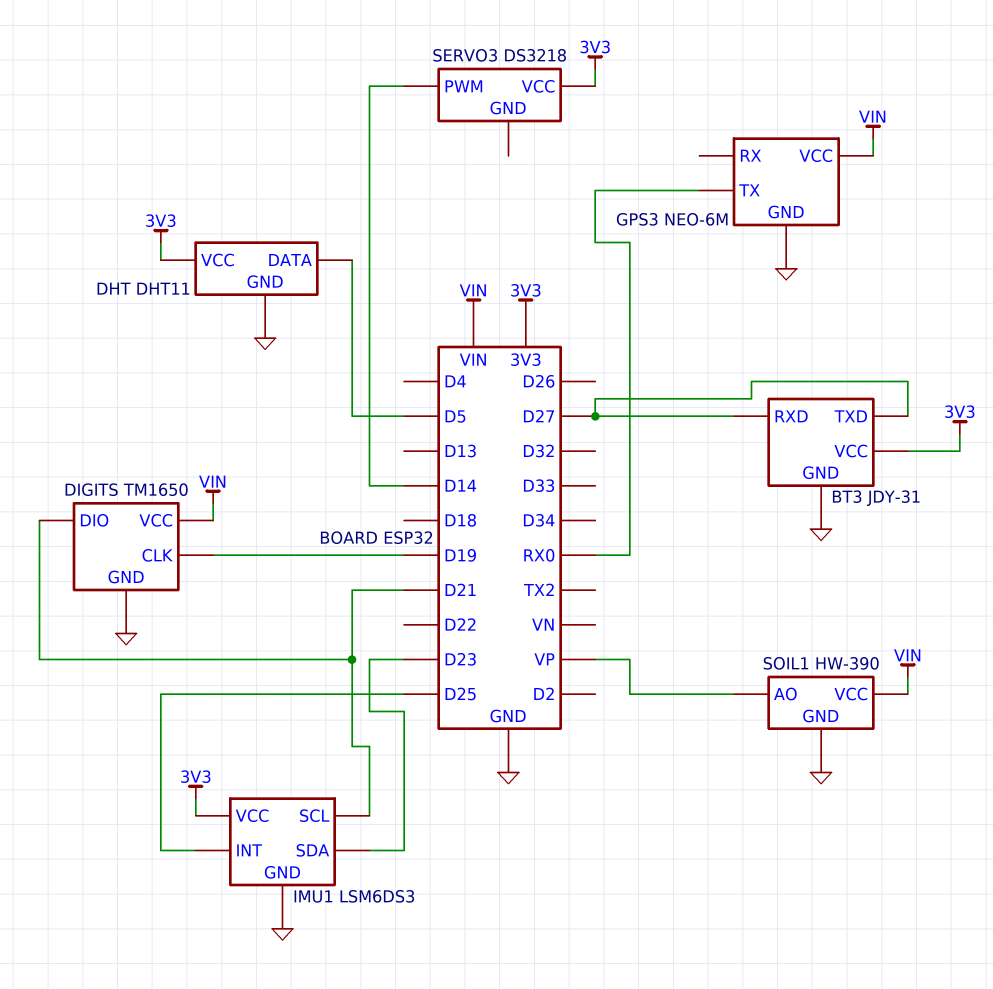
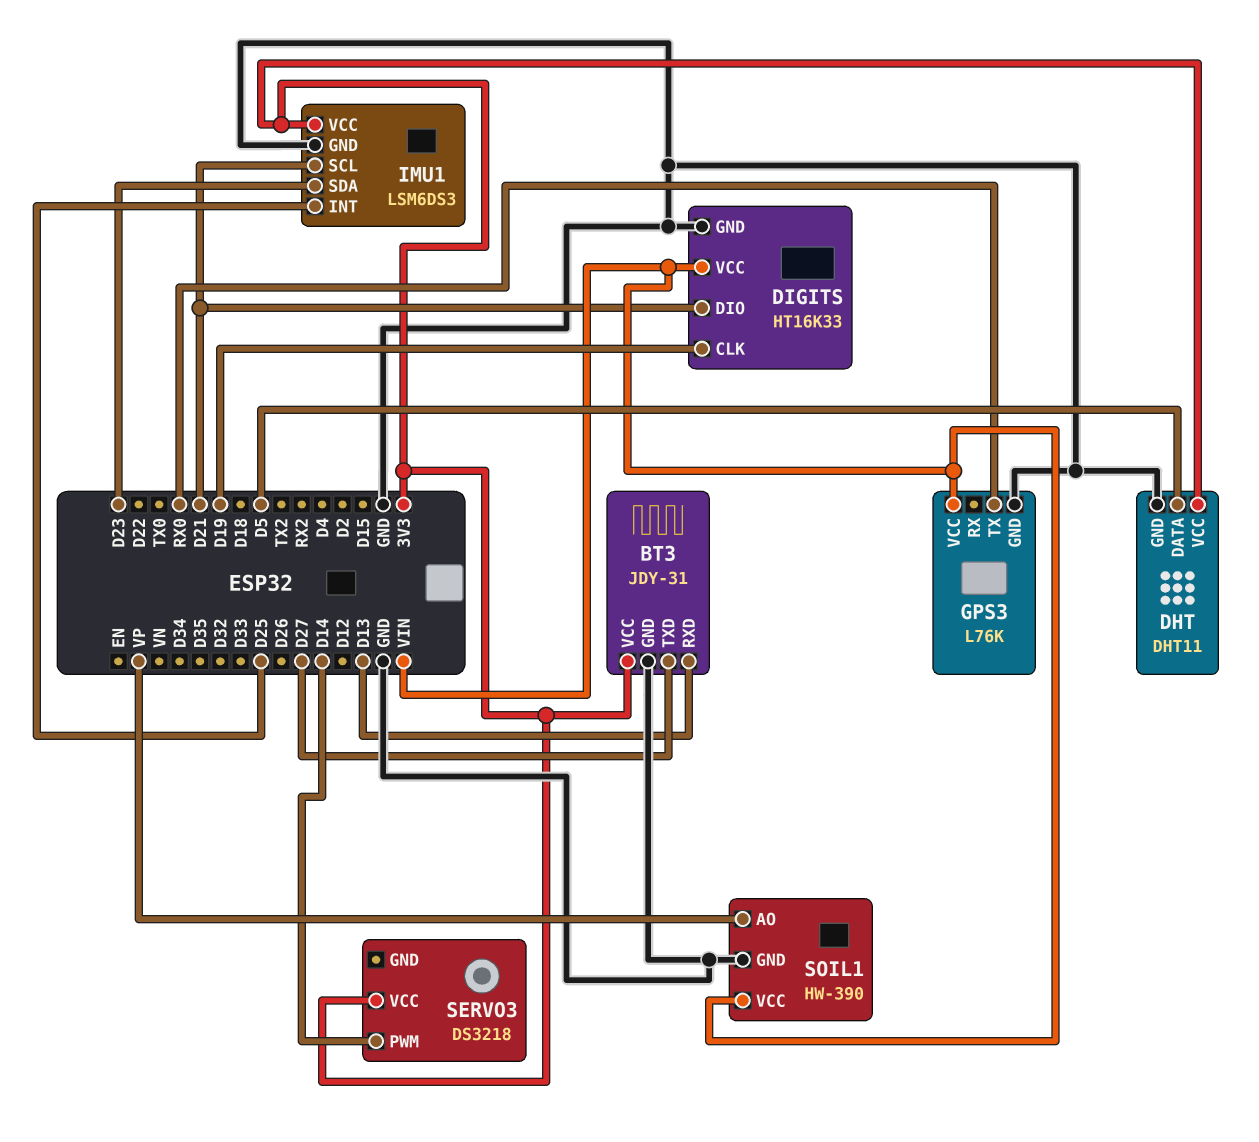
BT3 pin RXD: D27 -> D13
DIGITS: TM1650 -> HT16K33
GPS3: NEO-6M -> L76K

